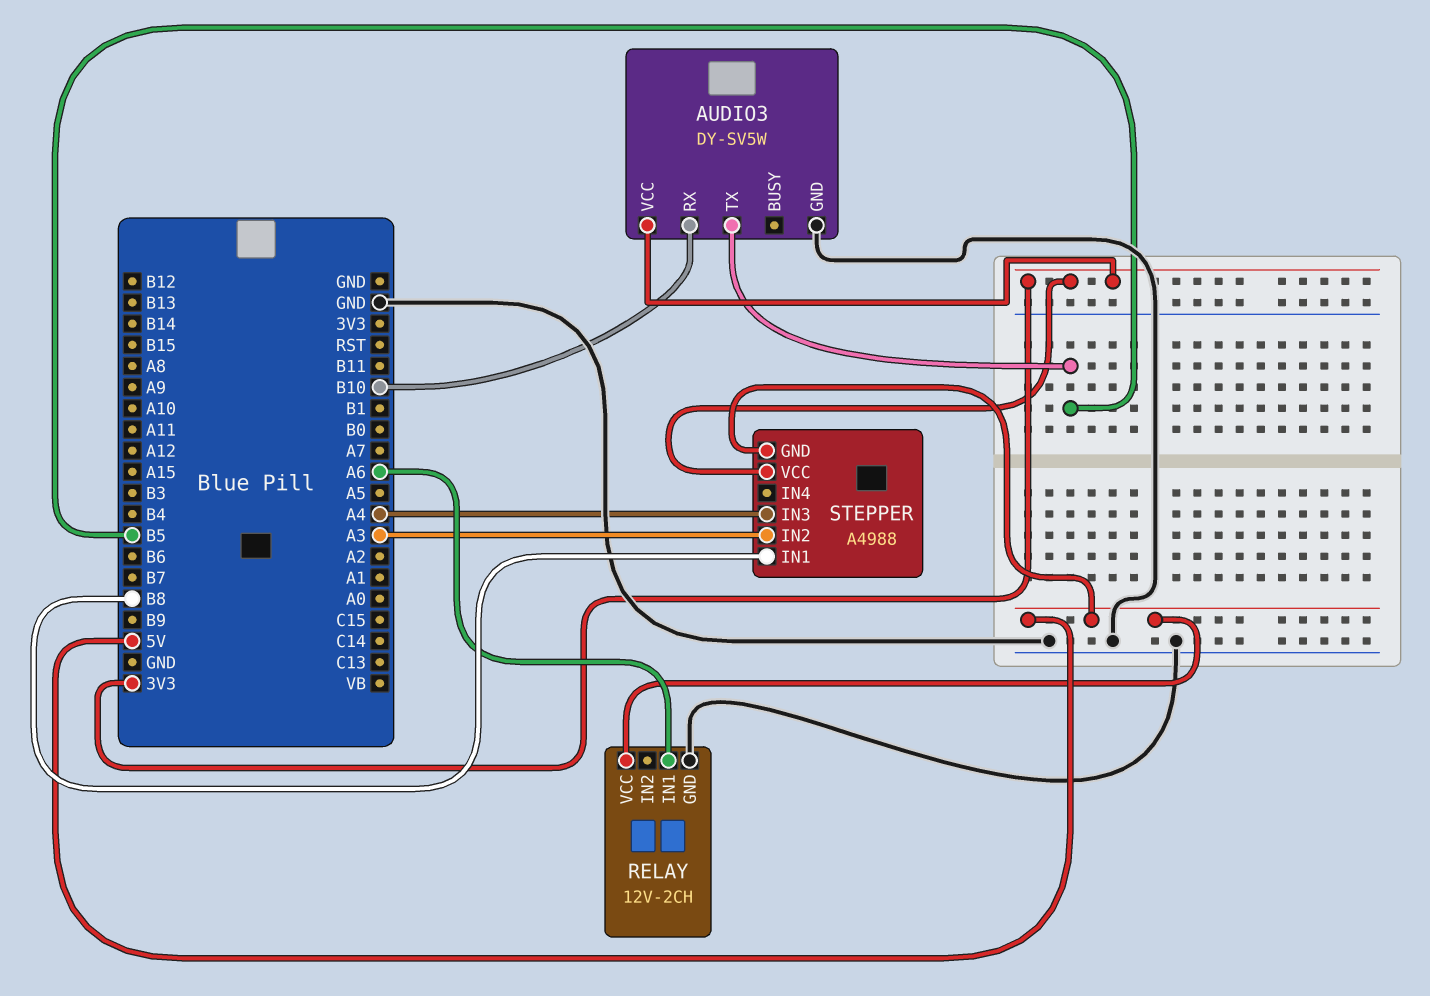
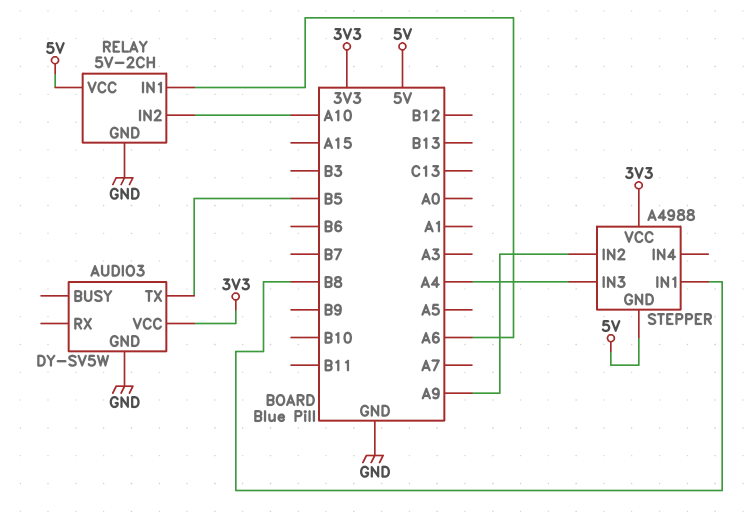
AUDIO3 pin RX: B10 -> none
RELAY: 12V-2CH -> 5V-2CH
RELAY pin IN2: none -> A10
STEPPER pin IN2: A3 -> A9

